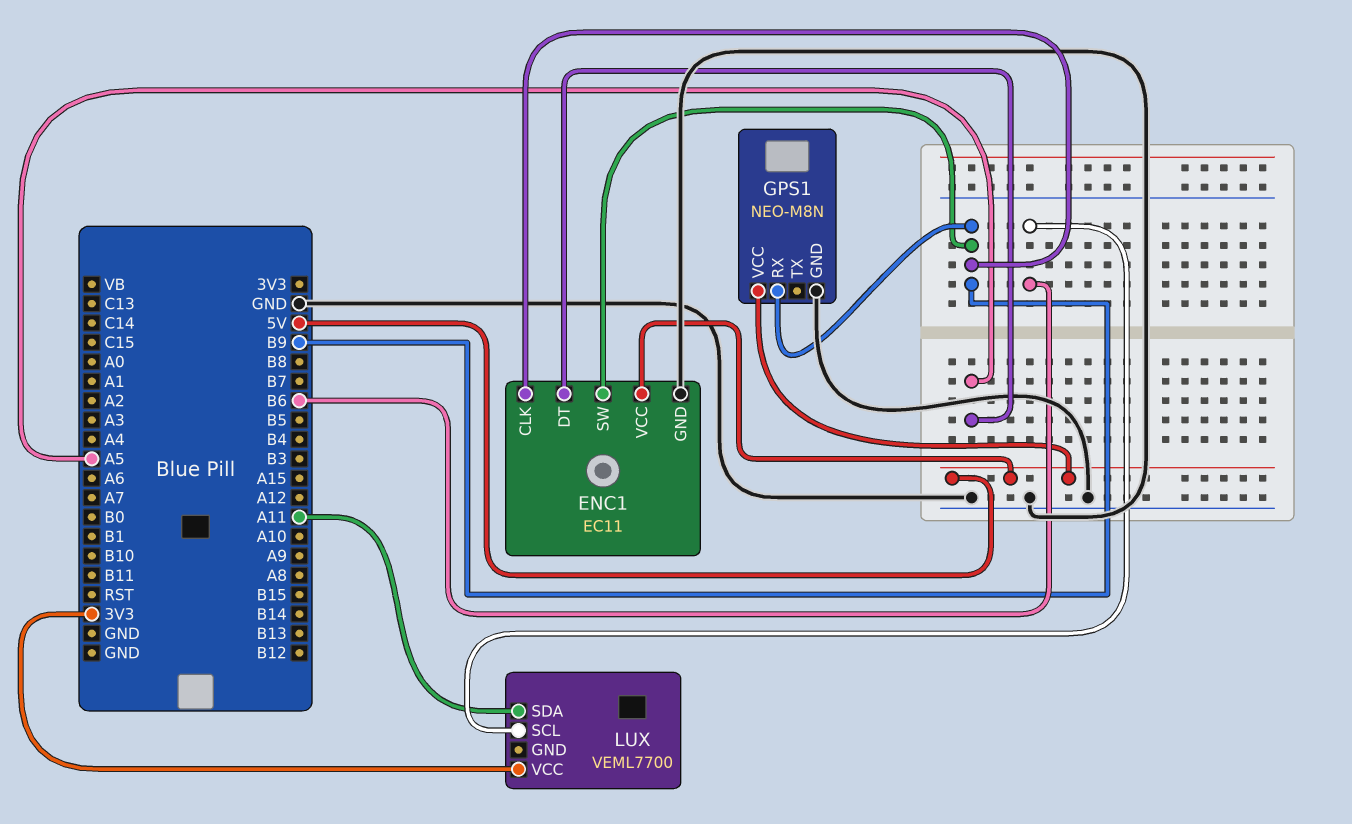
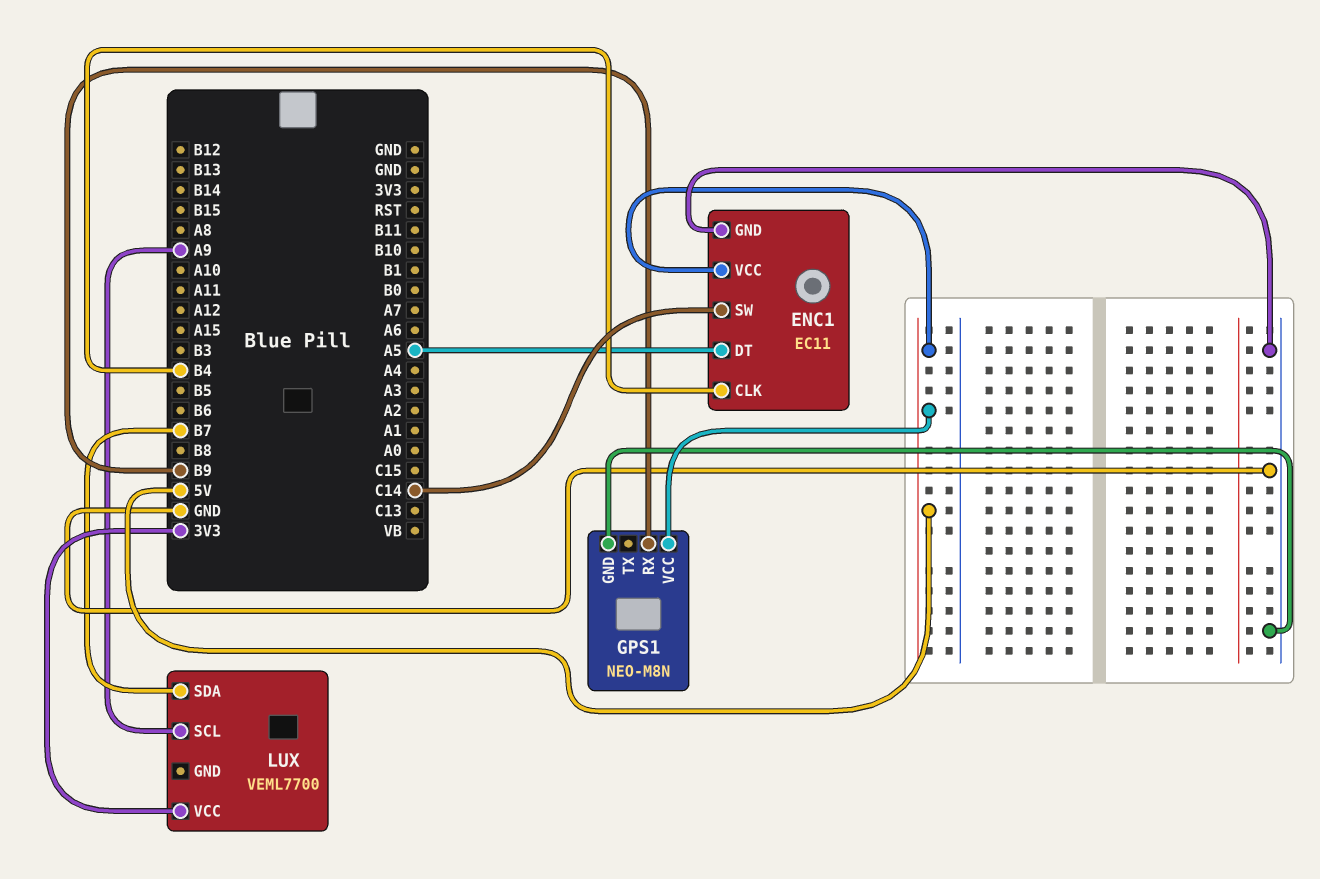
ENC1 pin CLK: B9 -> B4
ENC1 pin SW: B9 -> C14
LUX pin SCL: B6 -> A9
LUX pin SDA: A11 -> B7

